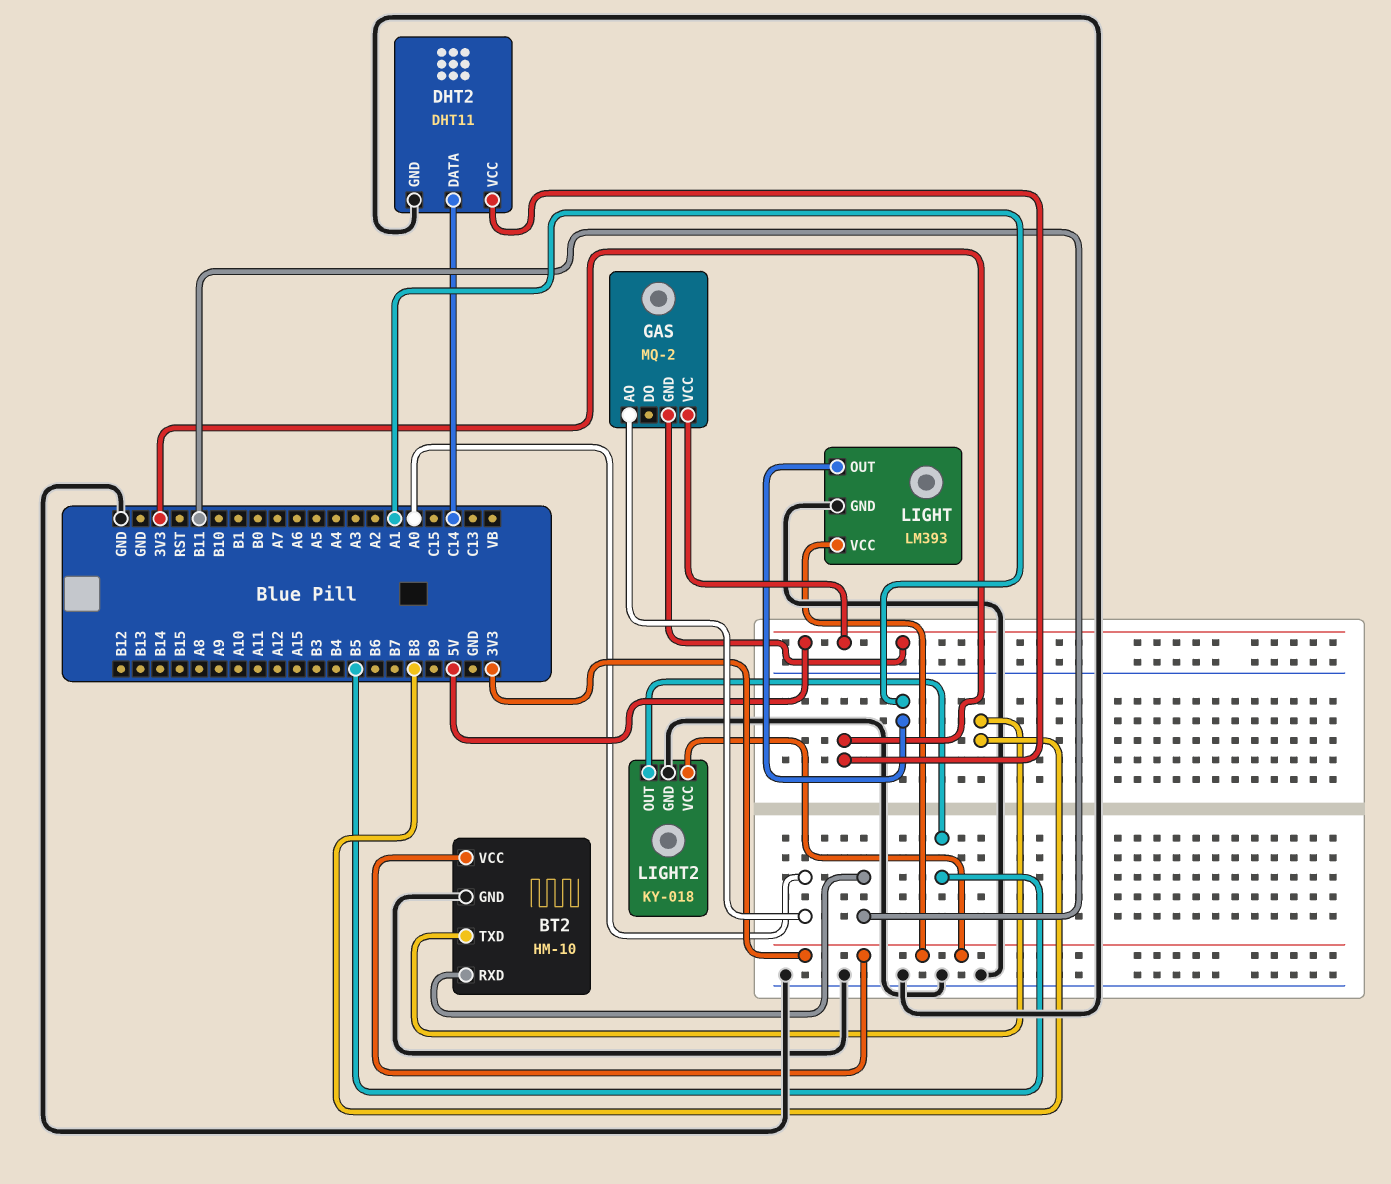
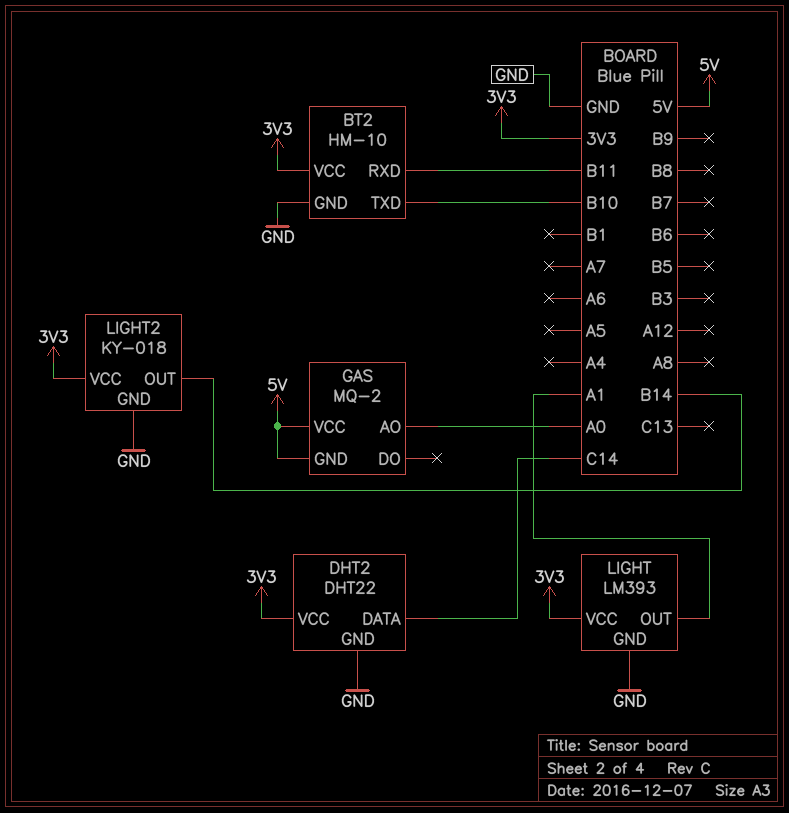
BT2 pin TXD: B8 -> B10
DHT2: DHT11 -> DHT22
LIGHT2 pin OUT: B5 -> B14

